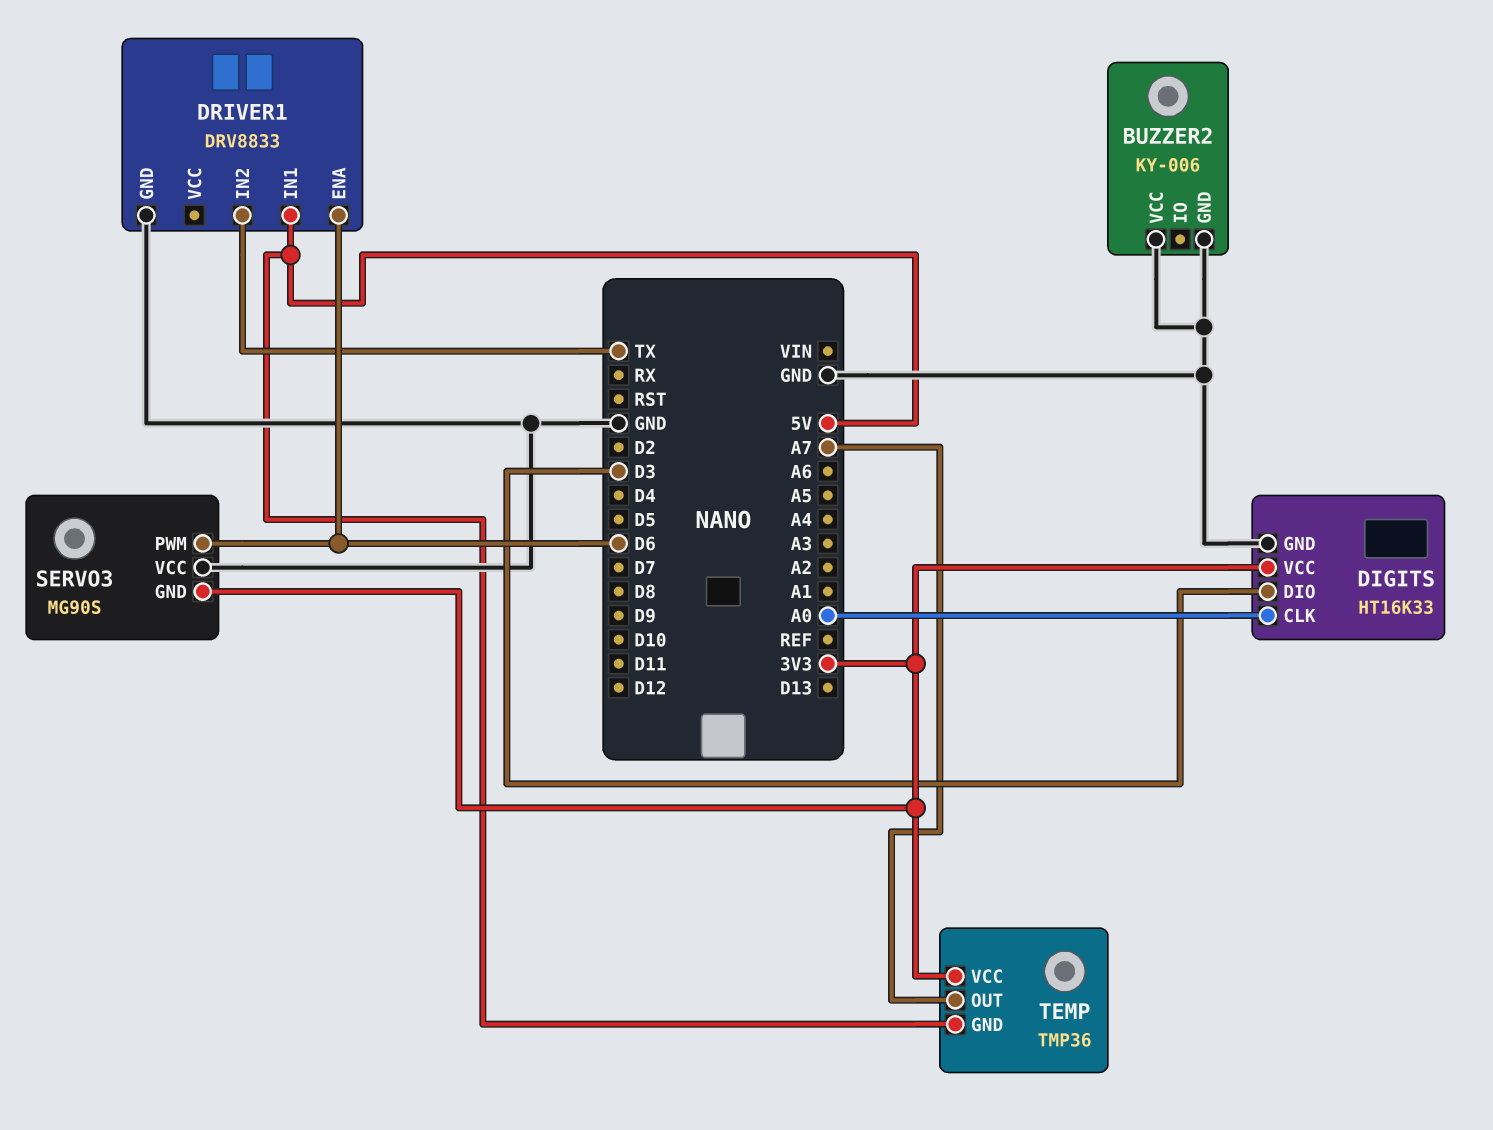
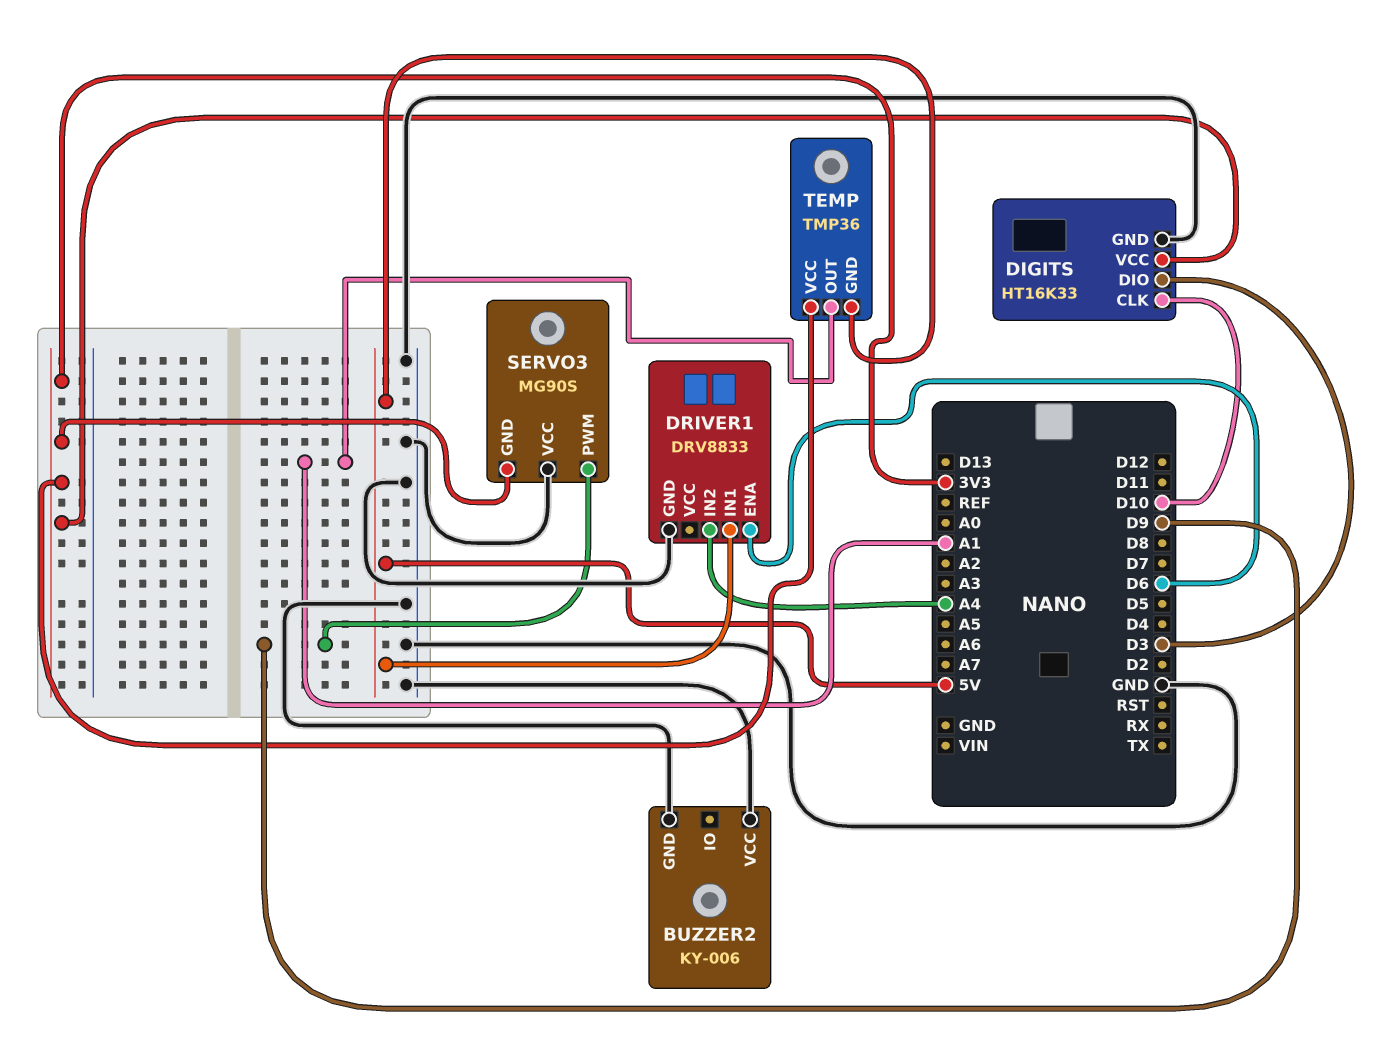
DIGITS pin CLK: A0 -> D10
DRIVER1 pin IN2: TX -> A4
SERVO3 pin PWM: D6 -> D9
TEMP pin OUT: A7 -> A1

